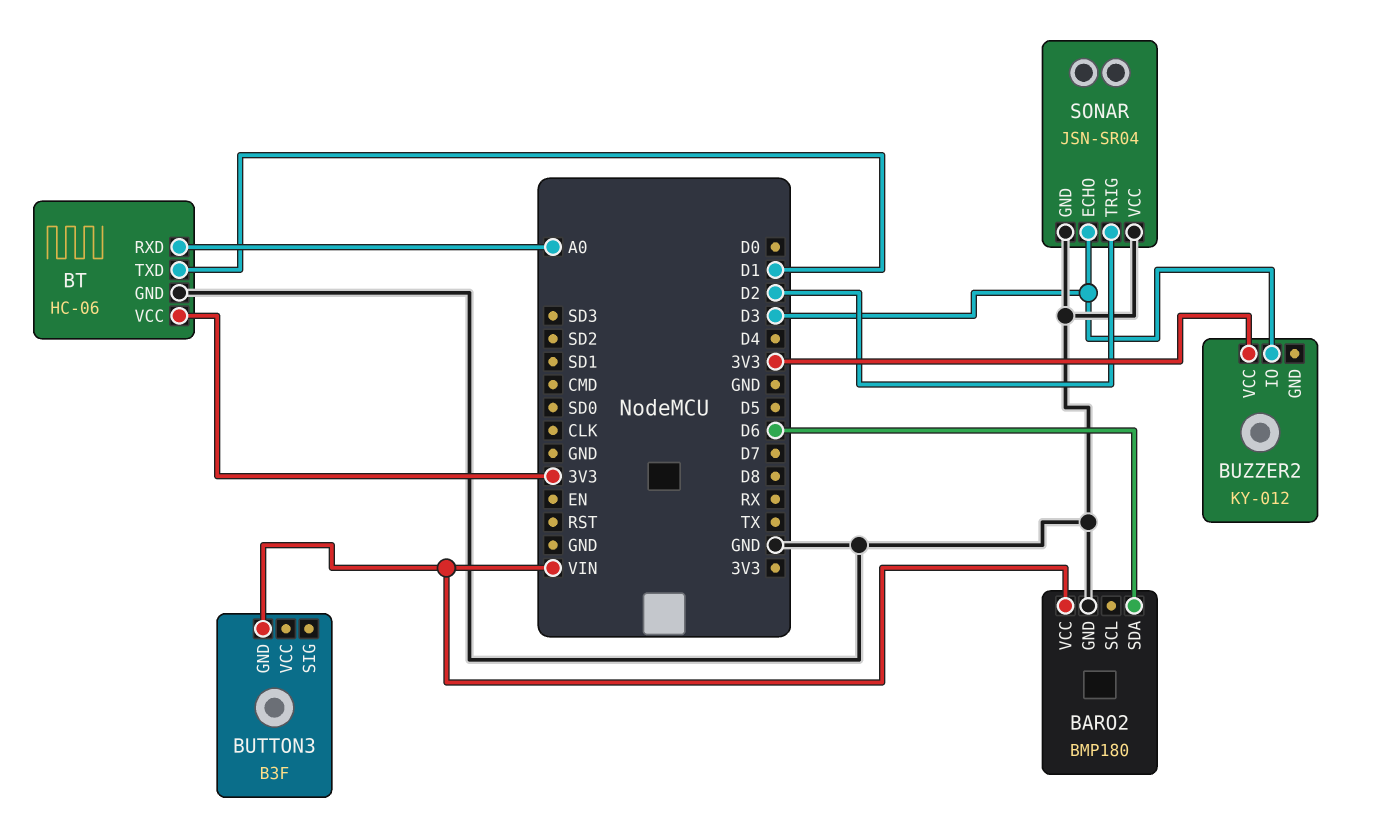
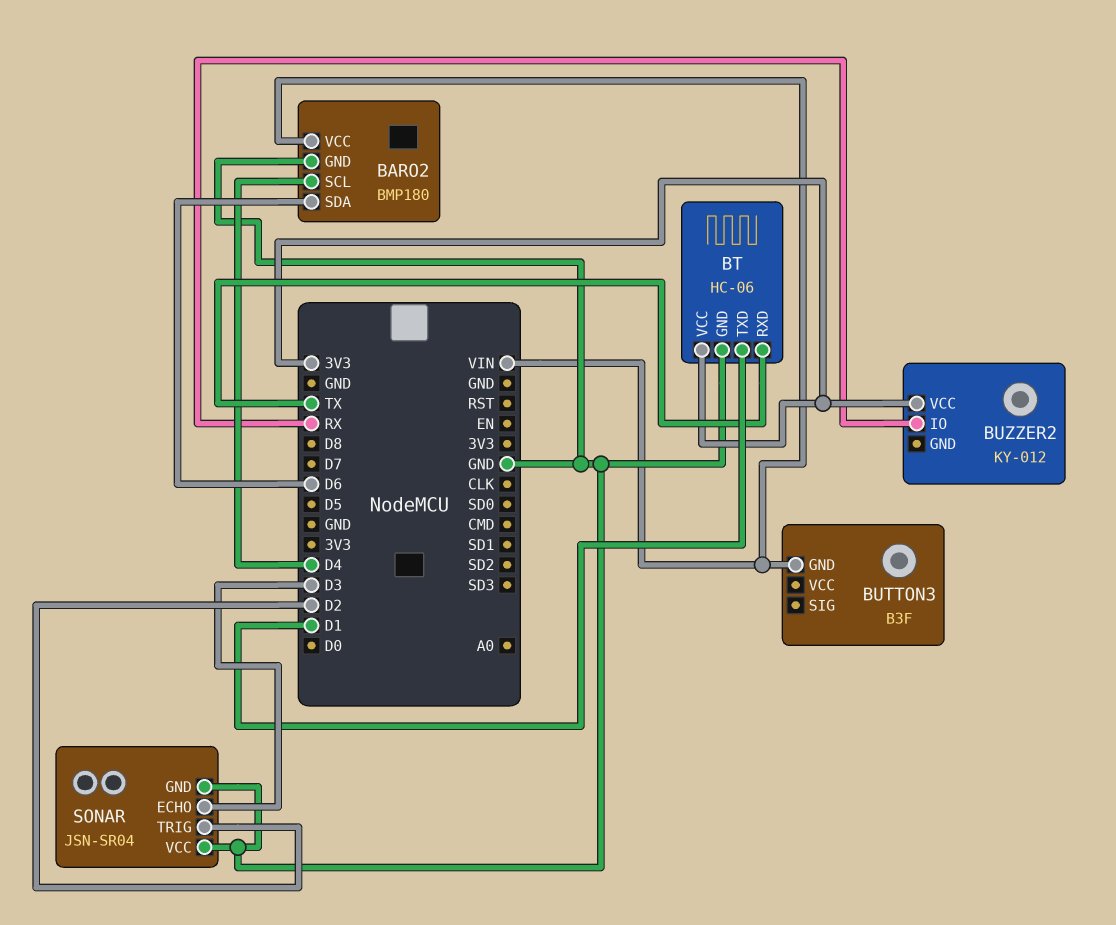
BARO2 pin SCL: none -> D4
BT pin RXD: A0 -> TX
BUZZER2 pin IO: D3 -> RX

